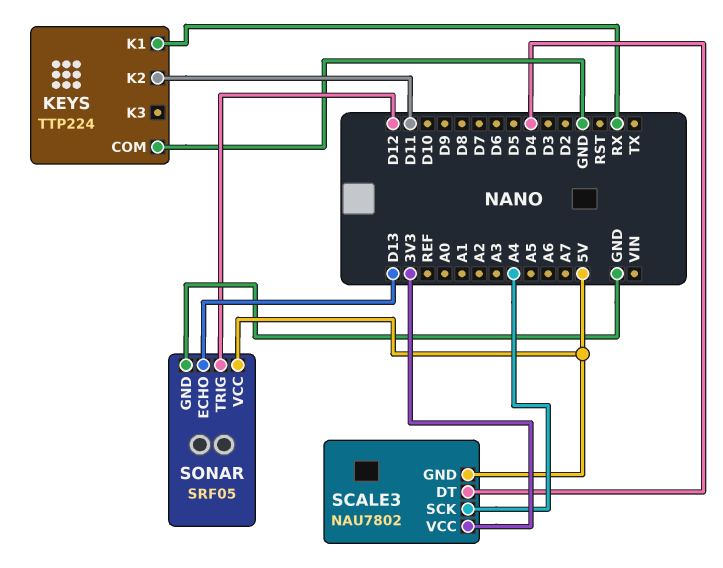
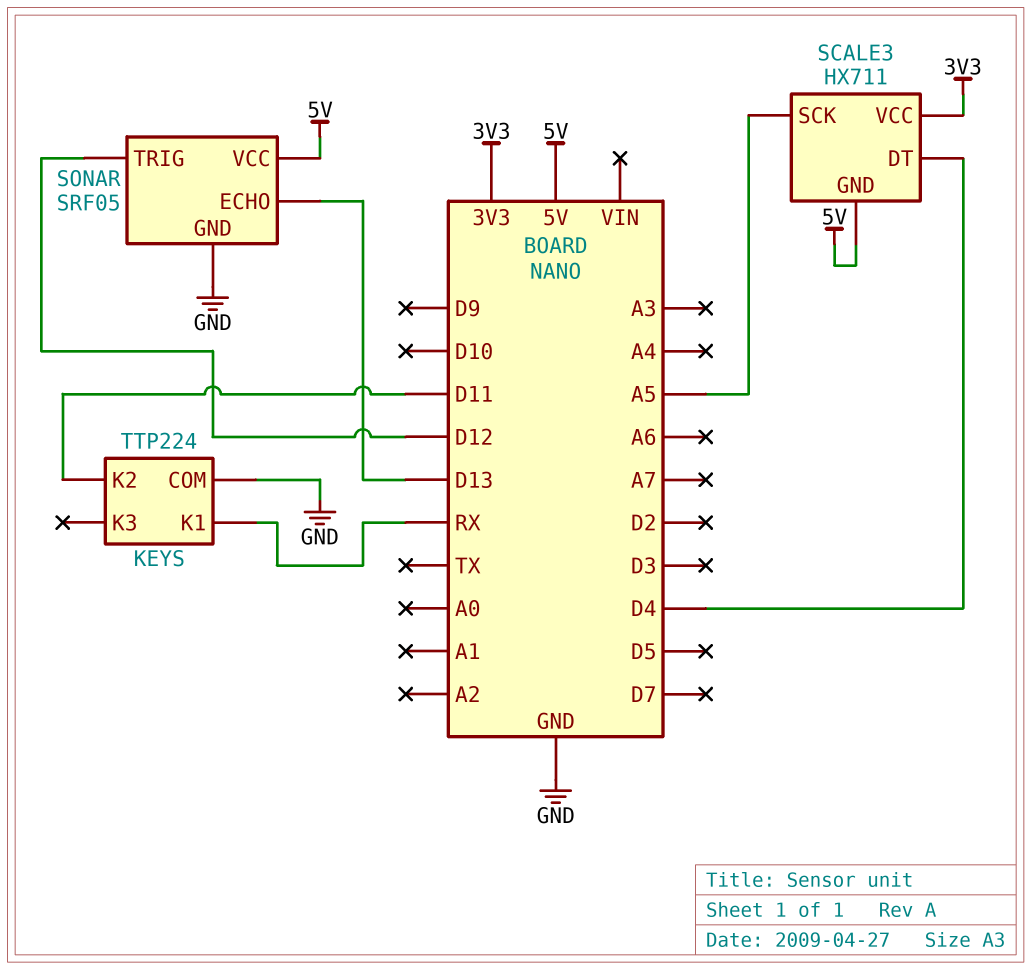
SCALE3: NAU7802 -> HX711
SCALE3 pin SCK: A4 -> A5

